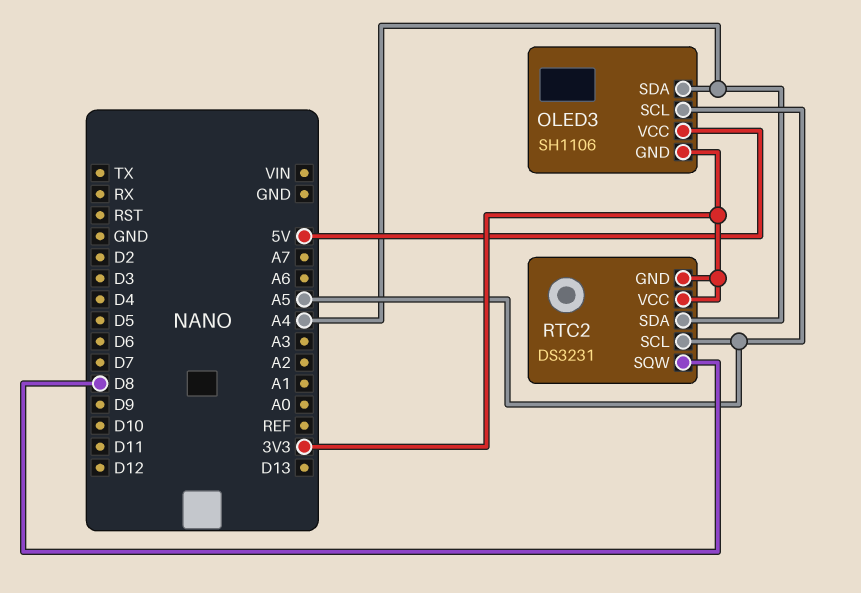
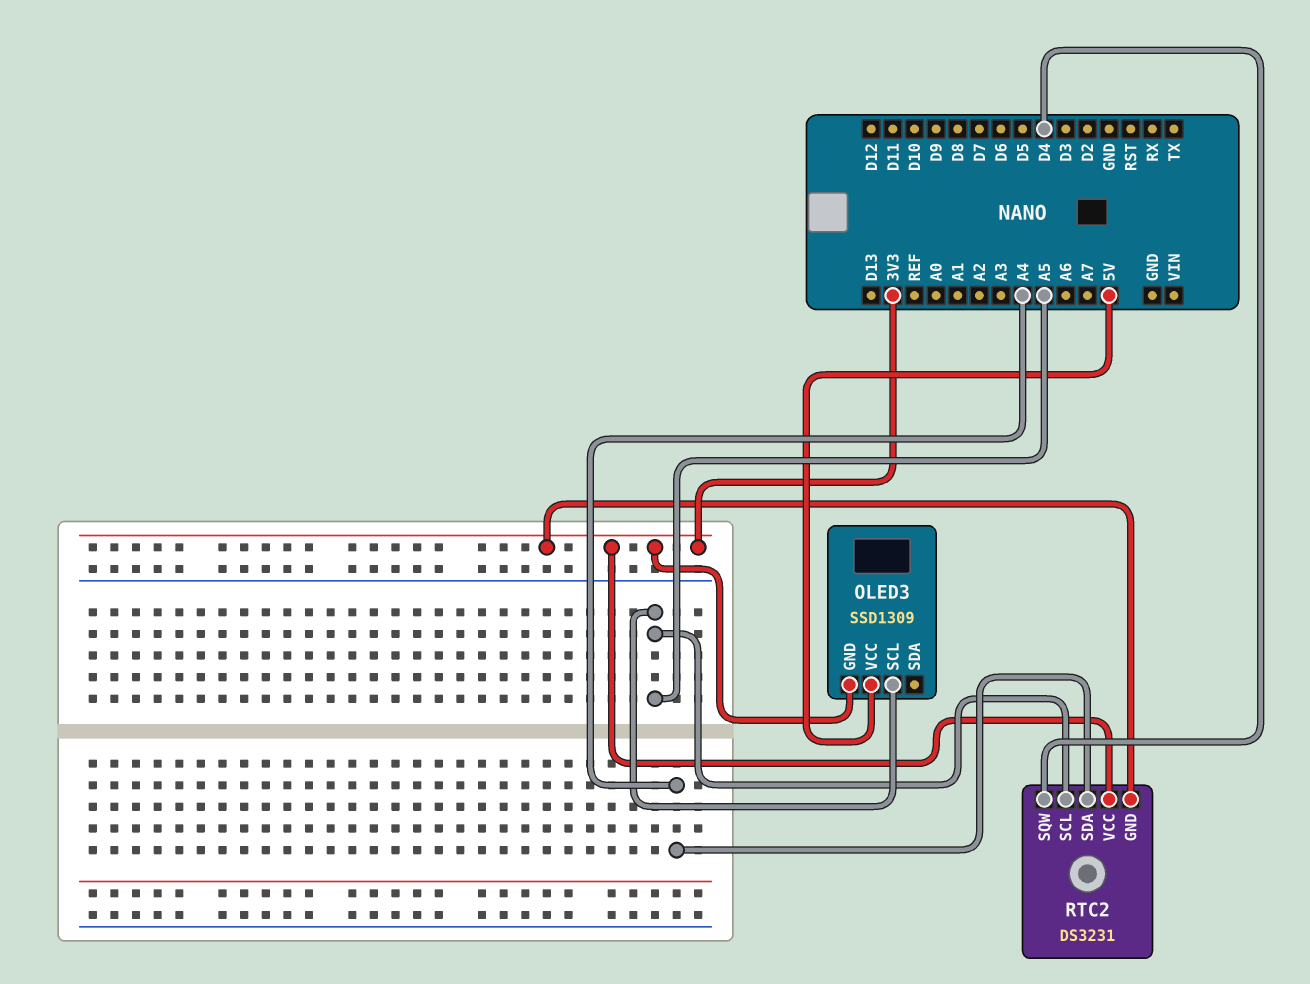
OLED3: SH1106 -> SSD1309
OLED3 pin SDA: A4 -> none
RTC2 pin SQW: D8 -> D4

